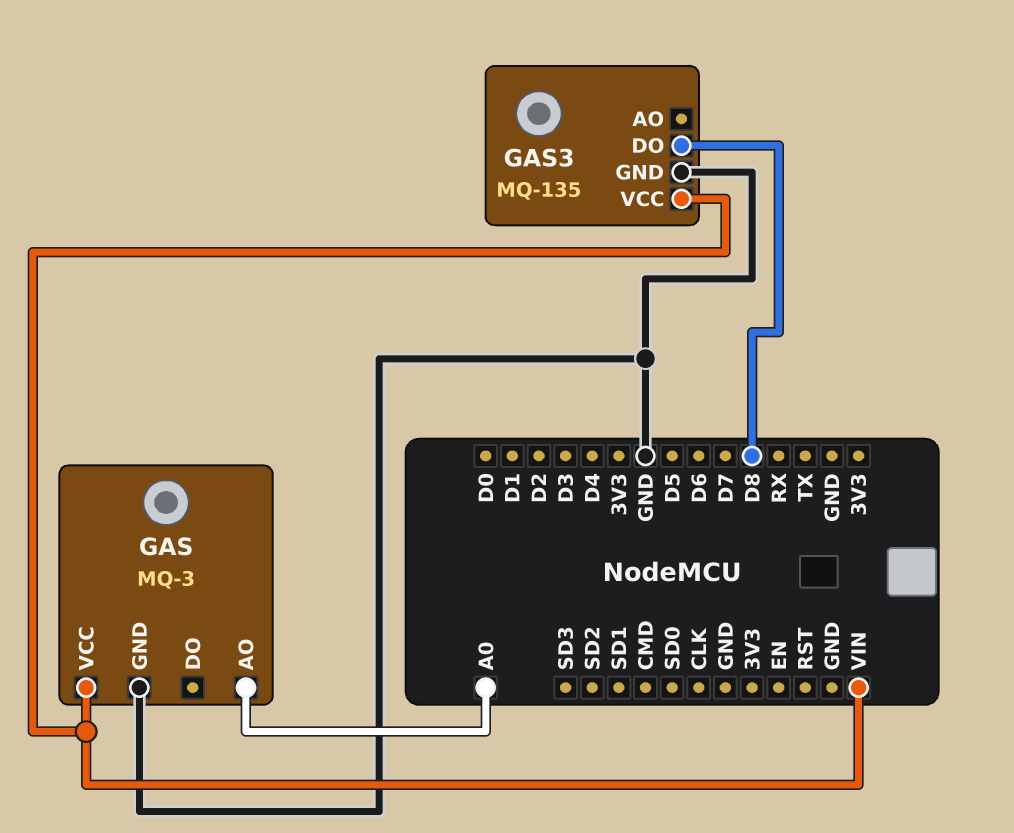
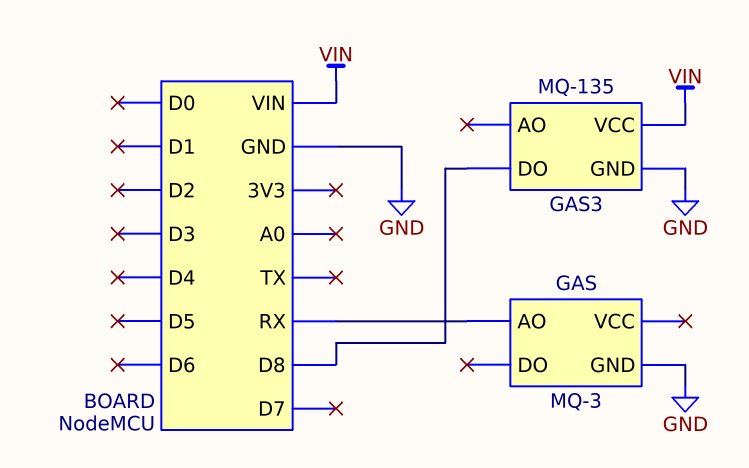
GAS pin AO: A0 -> RX
GAS pin VCC: VIN -> none

